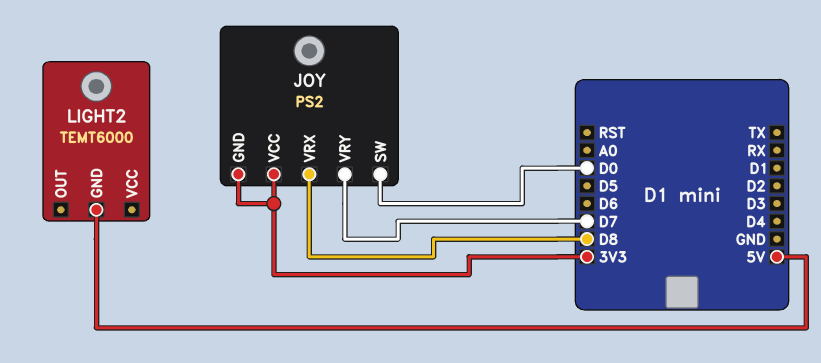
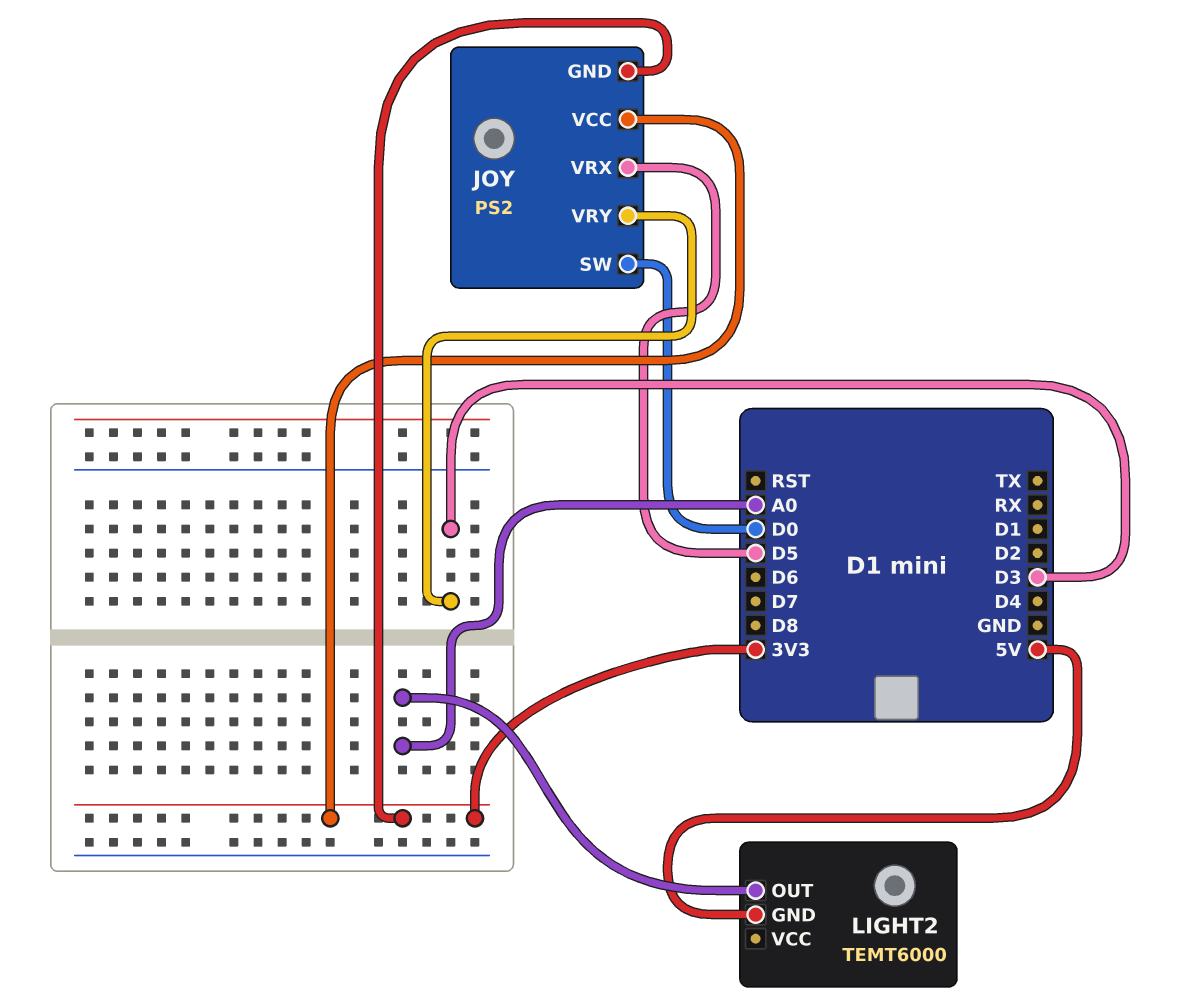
JOY pin VRX: D8 -> D5
JOY pin VRY: D7 -> D3
LIGHT2 pin OUT: none -> A0

